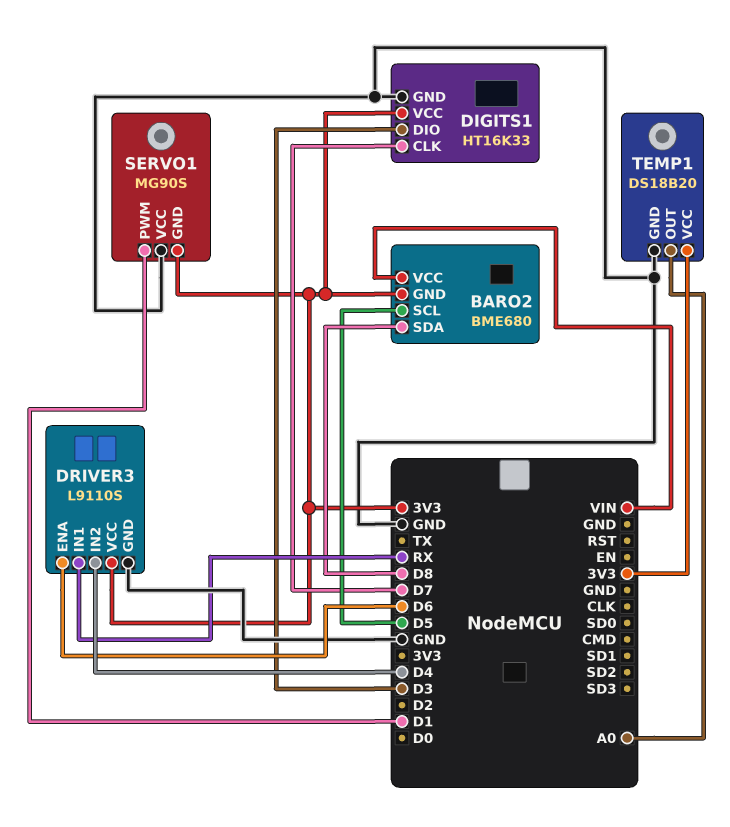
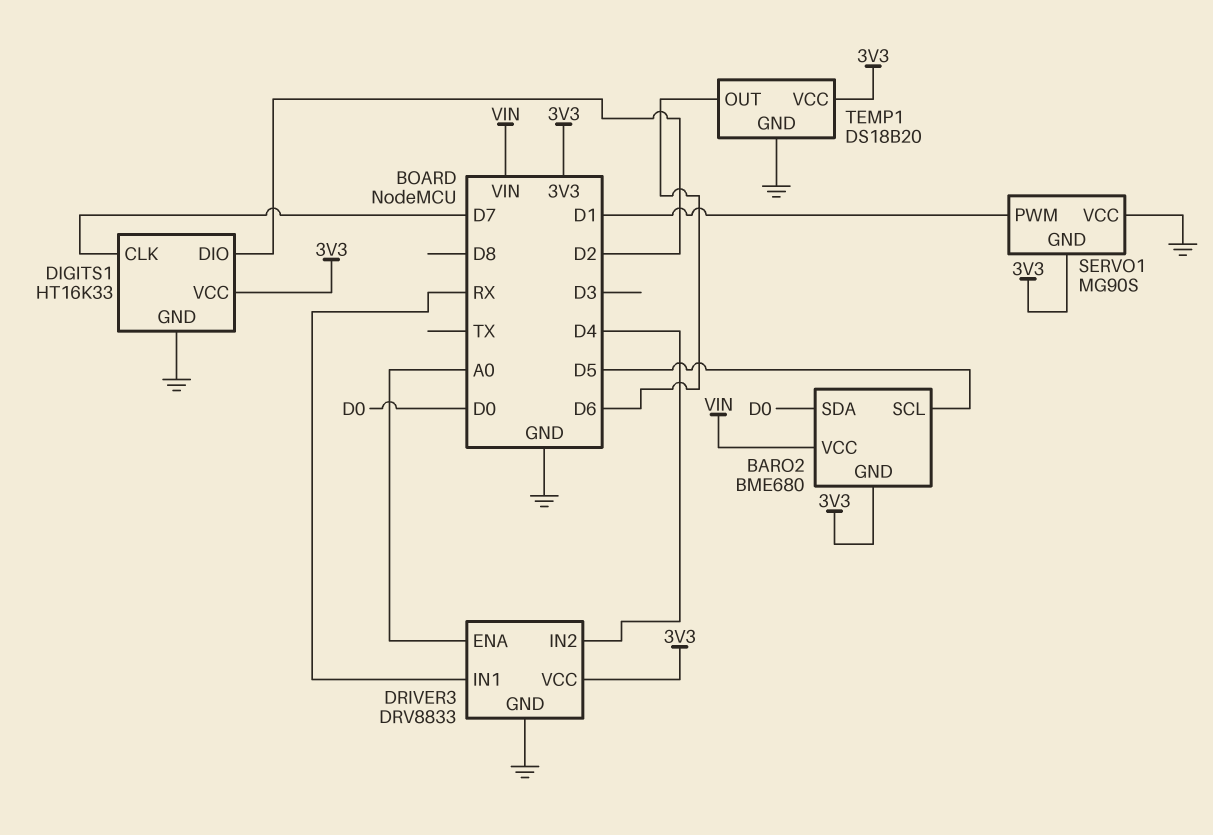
BARO2 pin SDA: D8 -> D0
DIGITS1 pin DIO: D3 -> D2
DRIVER3: L9110S -> DRV8833
DRIVER3 pin ENA: D6 -> A0
TEMP1 pin OUT: A0 -> D6

